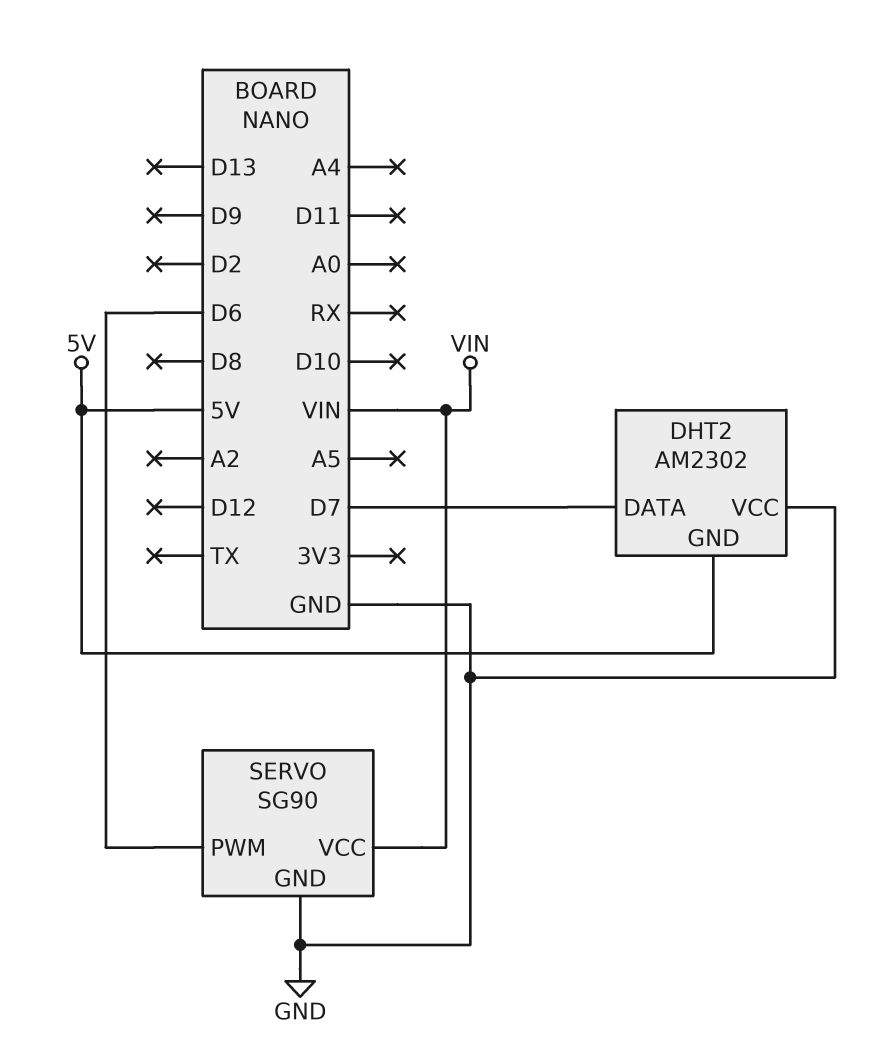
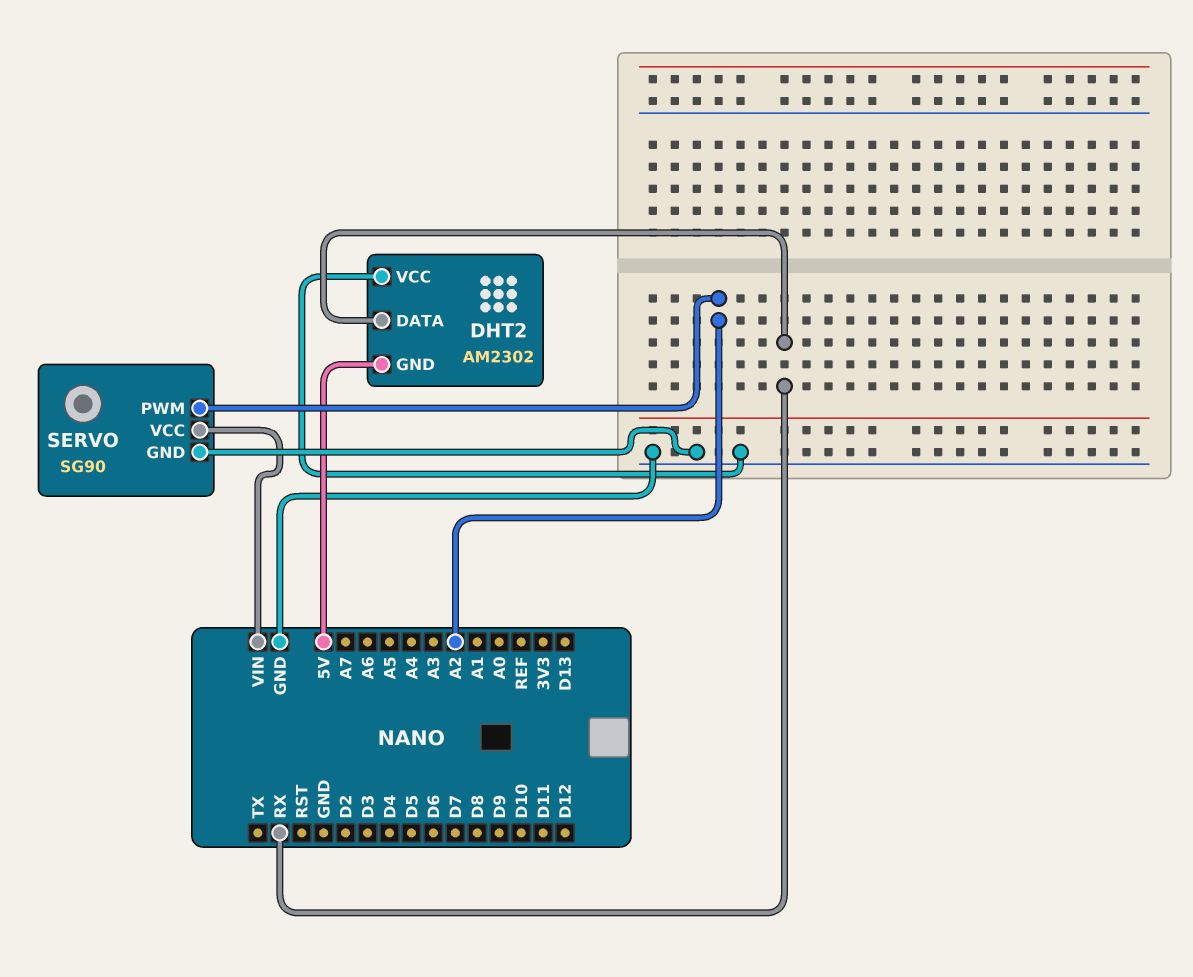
DHT2 pin DATA: D7 -> RX
SERVO pin PWM: D6 -> A2

